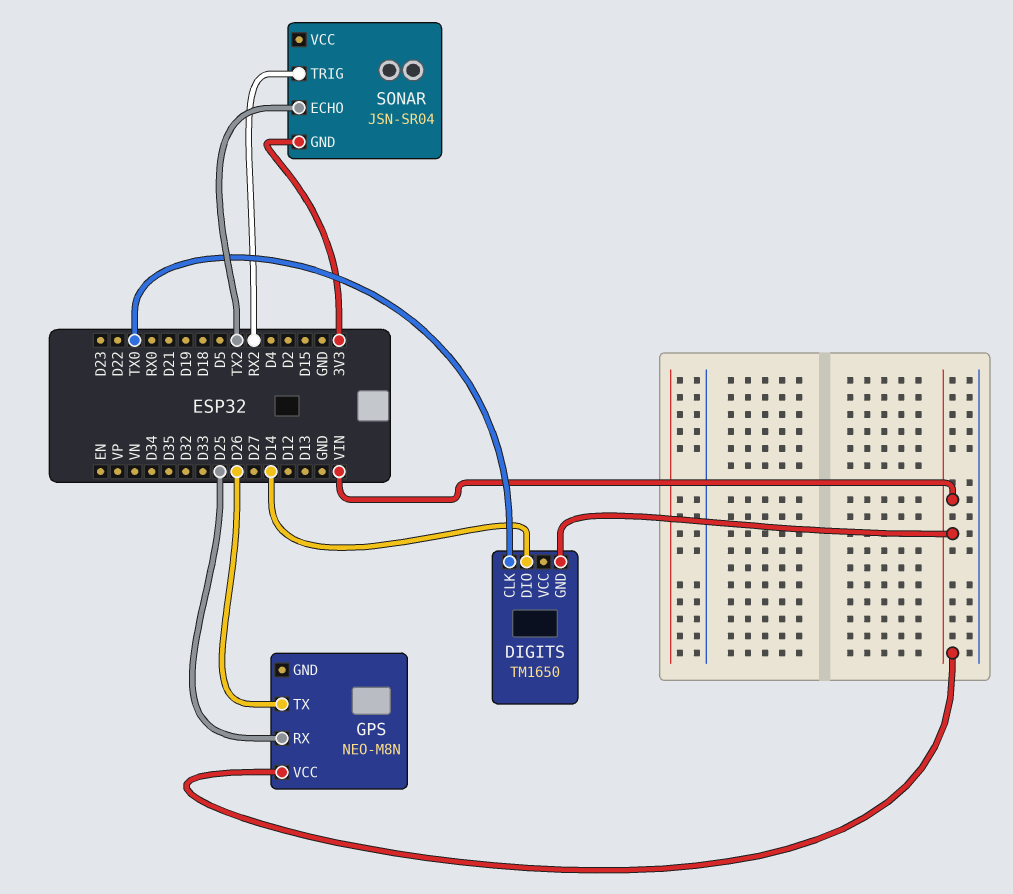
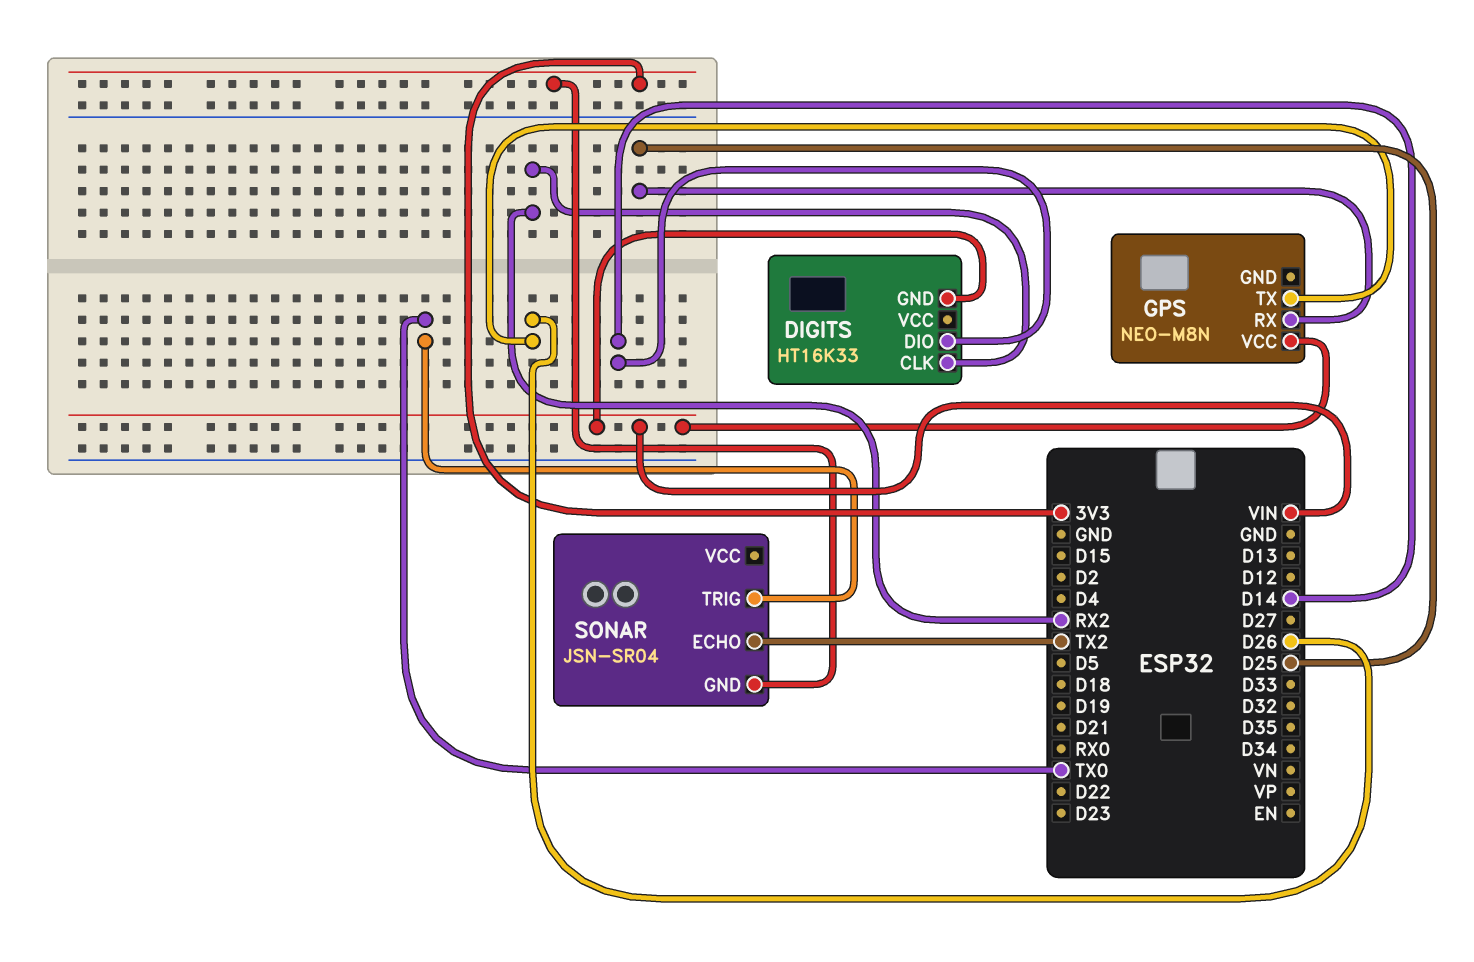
DIGITS: TM1650 -> HT16K33
DIGITS pin CLK: TX0 -> RX2
SONAR pin TRIG: RX2 -> TX0

